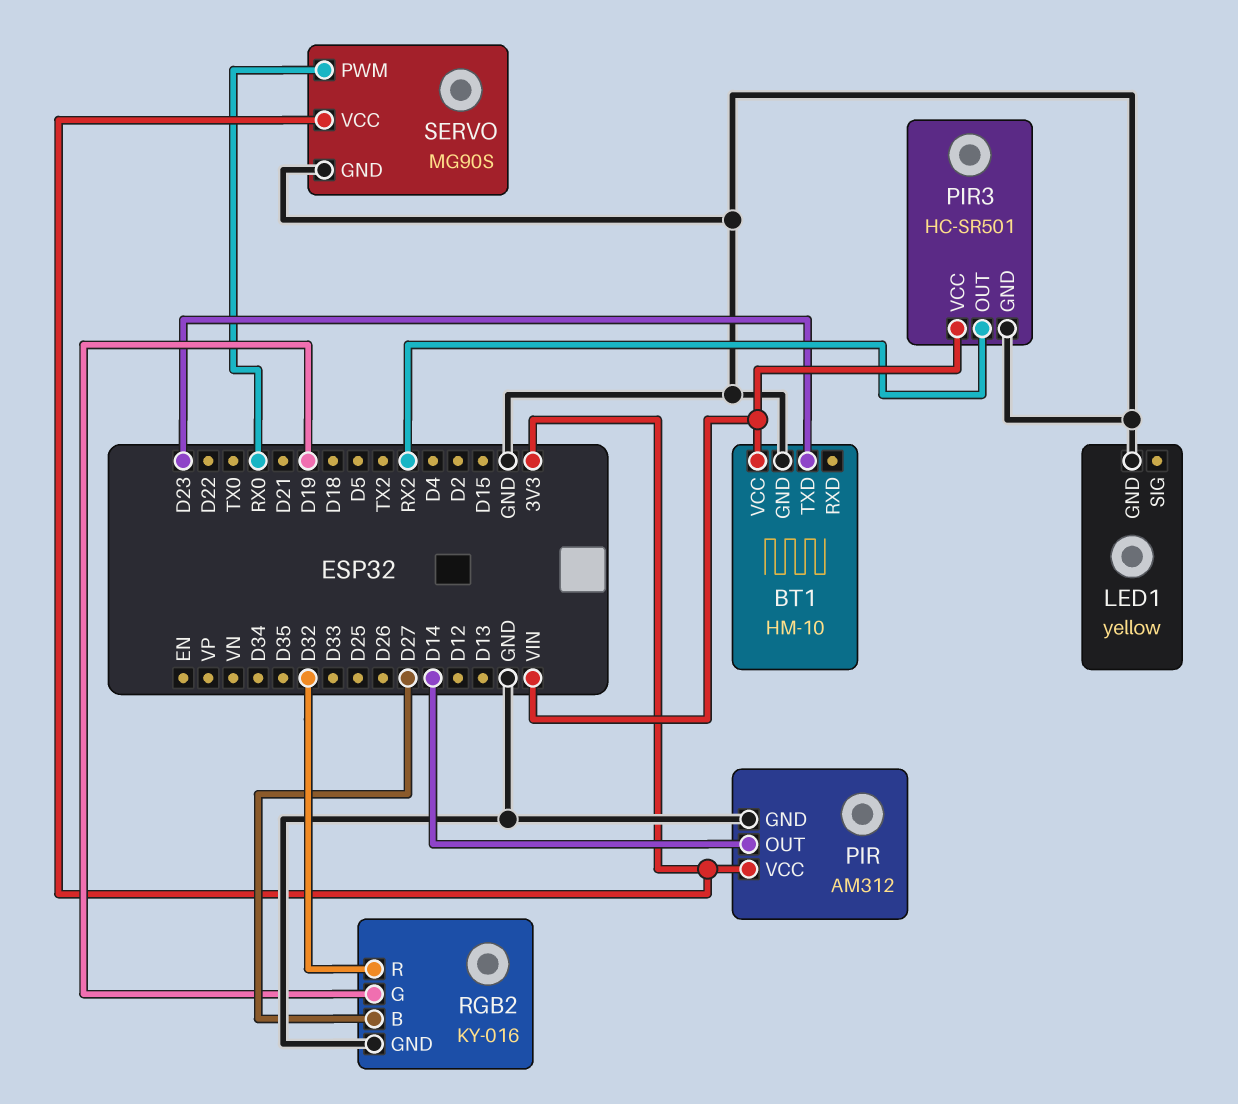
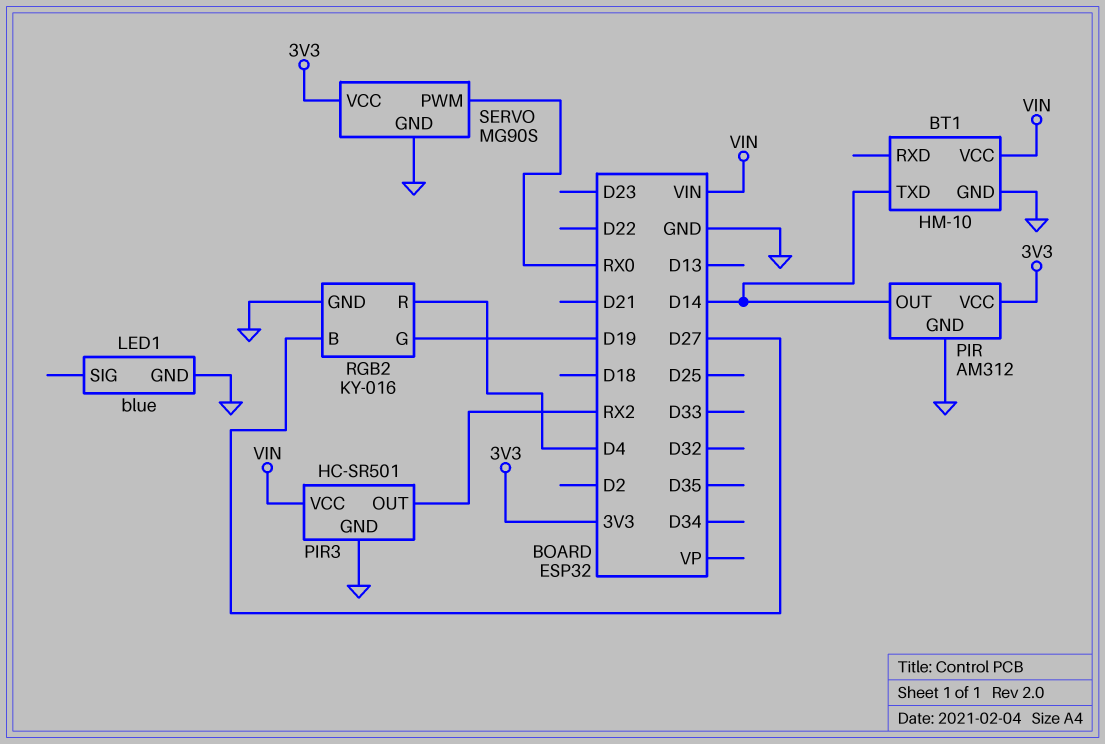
BT1 pin TXD: D23 -> D14
LED1: yellow -> blue
RGB2 pin R: D32 -> D4

